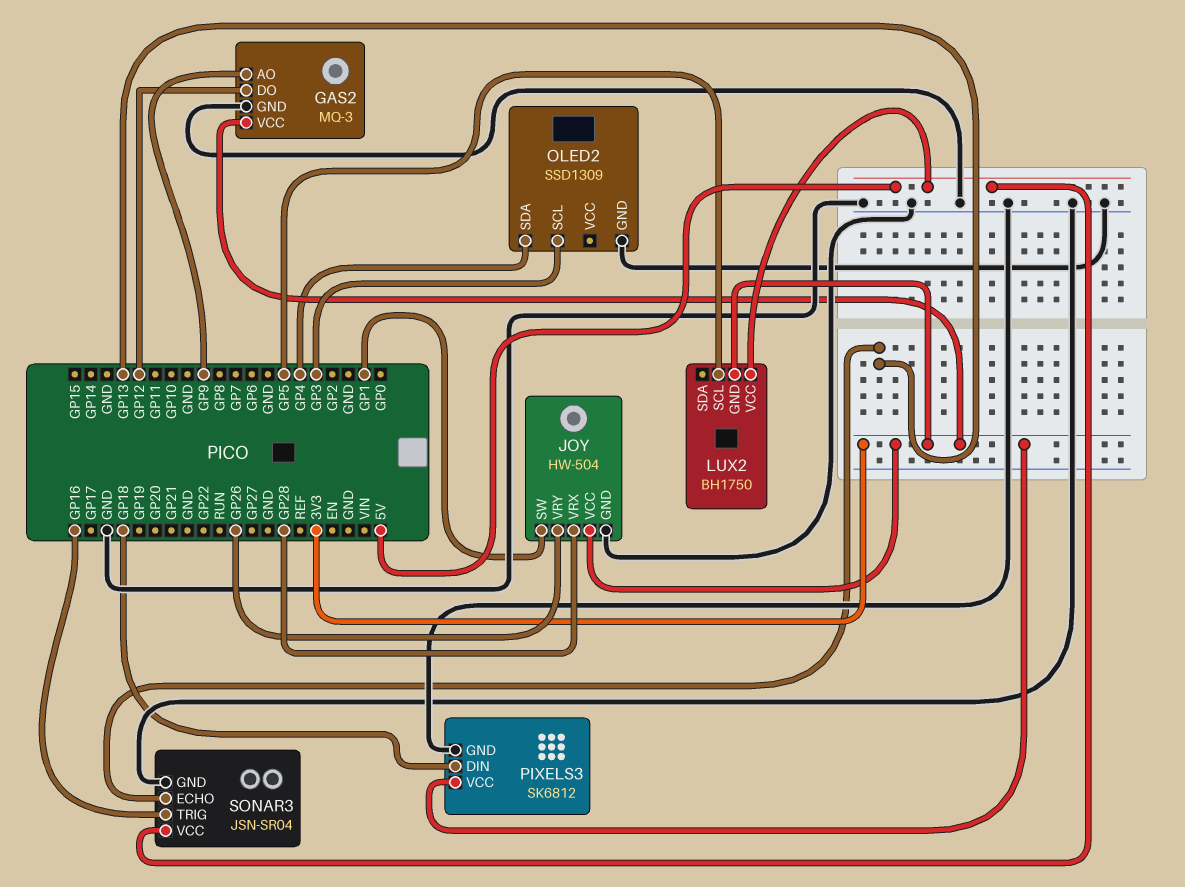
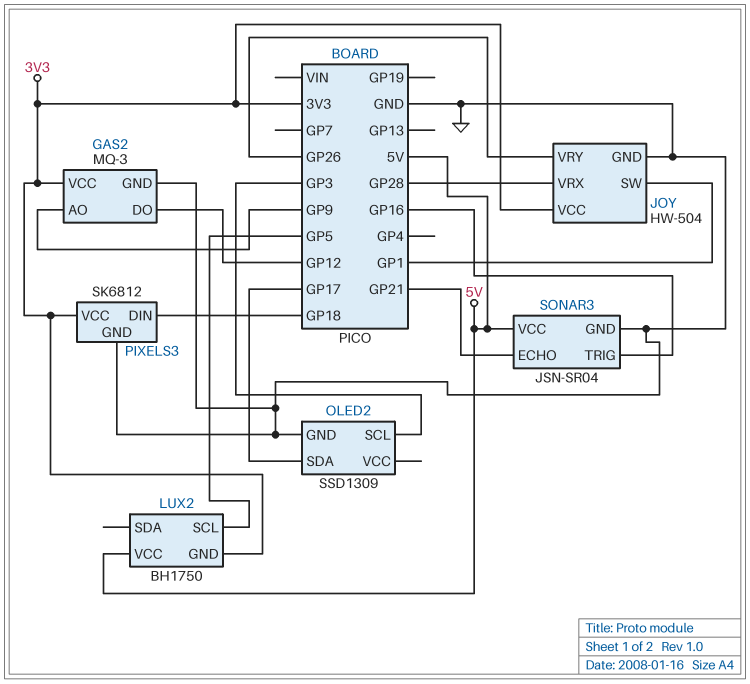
OLED2 pin SDA: GP4 -> GP17
SONAR3 pin ECHO: GP13 -> GP21

